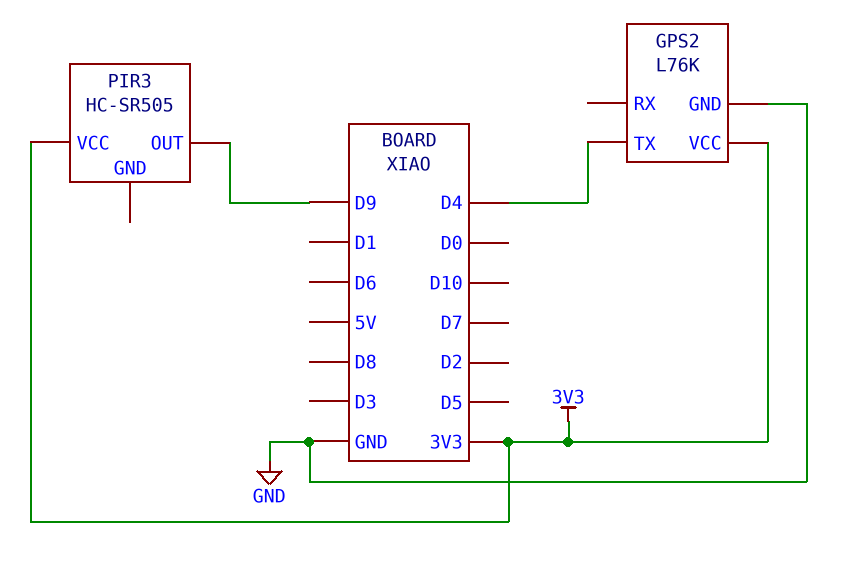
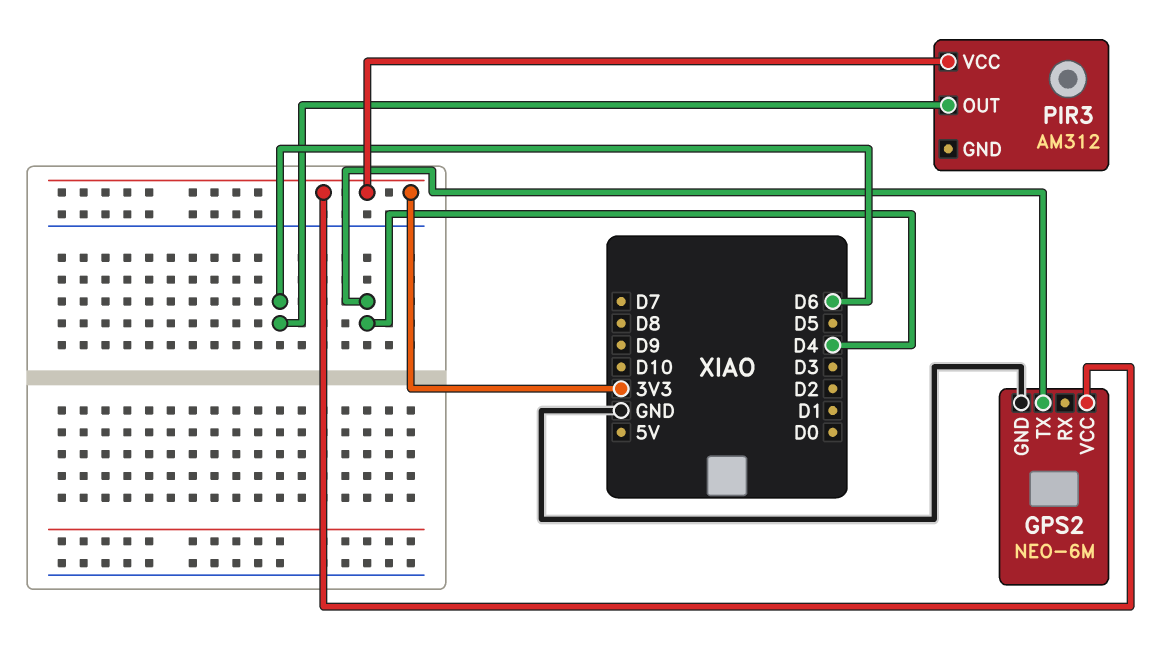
GPS2: L76K -> NEO-6M
PIR3: HC-SR505 -> AM312
PIR3 pin OUT: D9 -> D6

